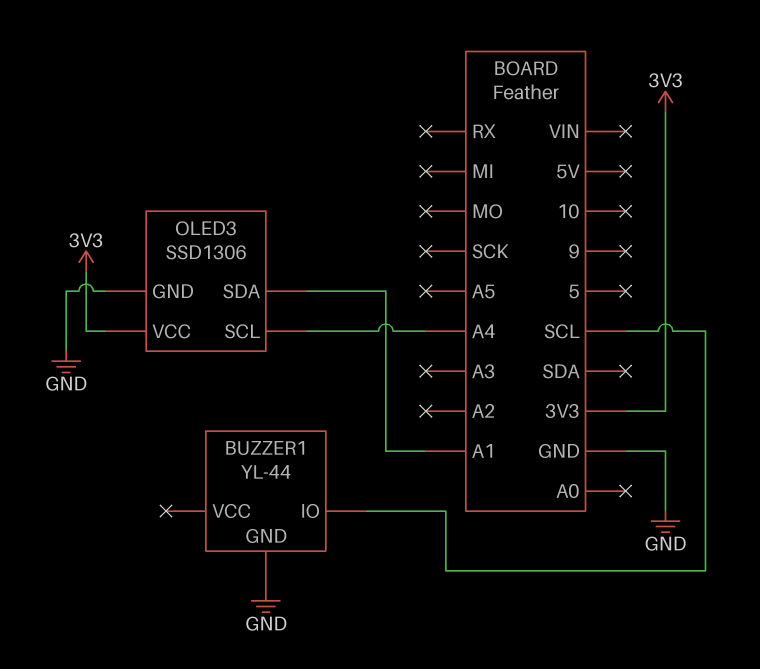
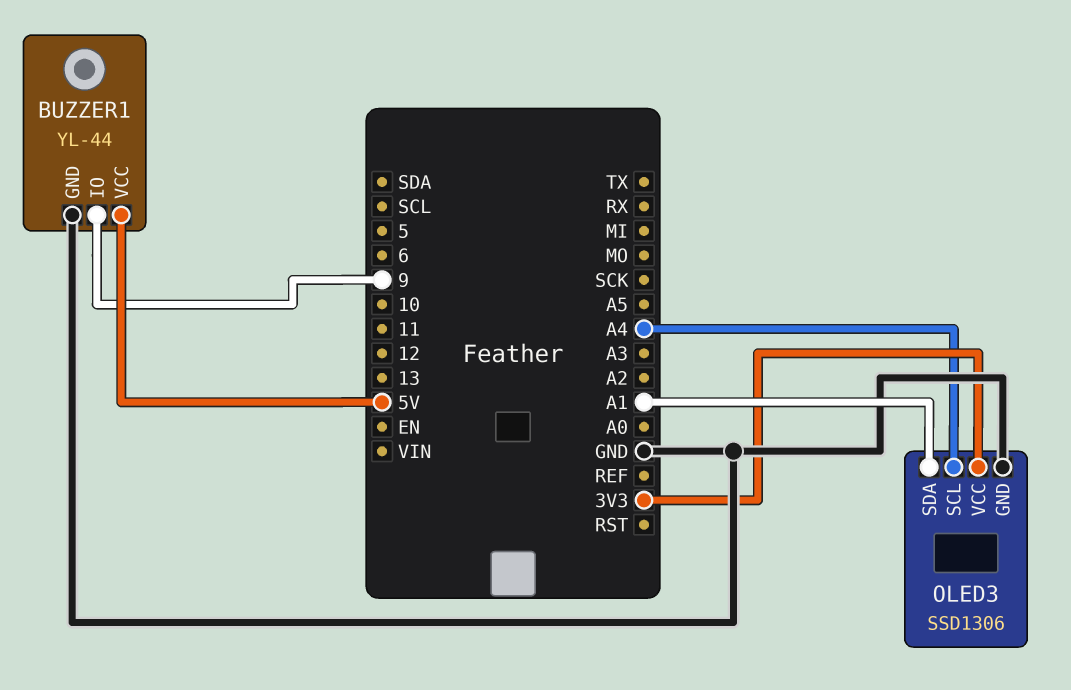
BUZZER1 pin IO: SCL -> 9
BUZZER1 pin VCC: none -> 5V

